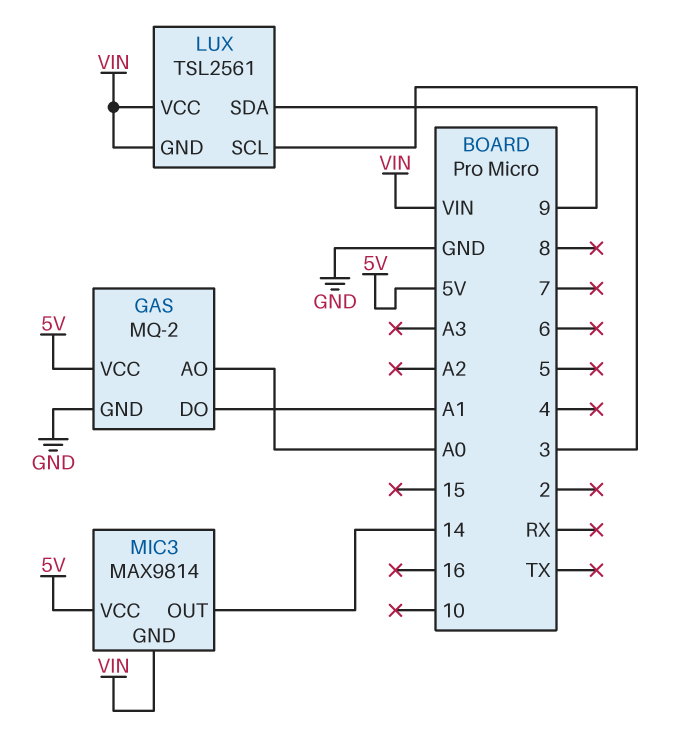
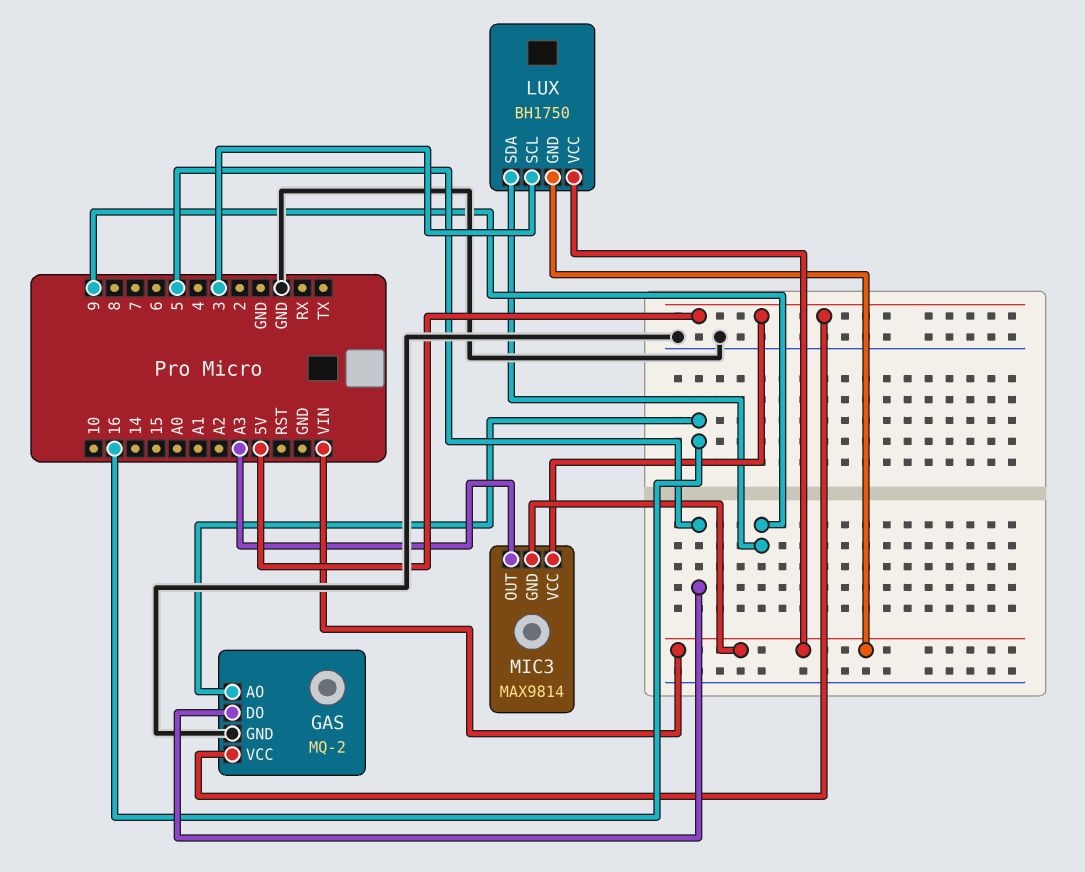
GAS pin AO: A0 -> 16
GAS pin DO: A1 -> 5
LUX: TSL2561 -> BH1750
MIC3 pin OUT: 14 -> A3

